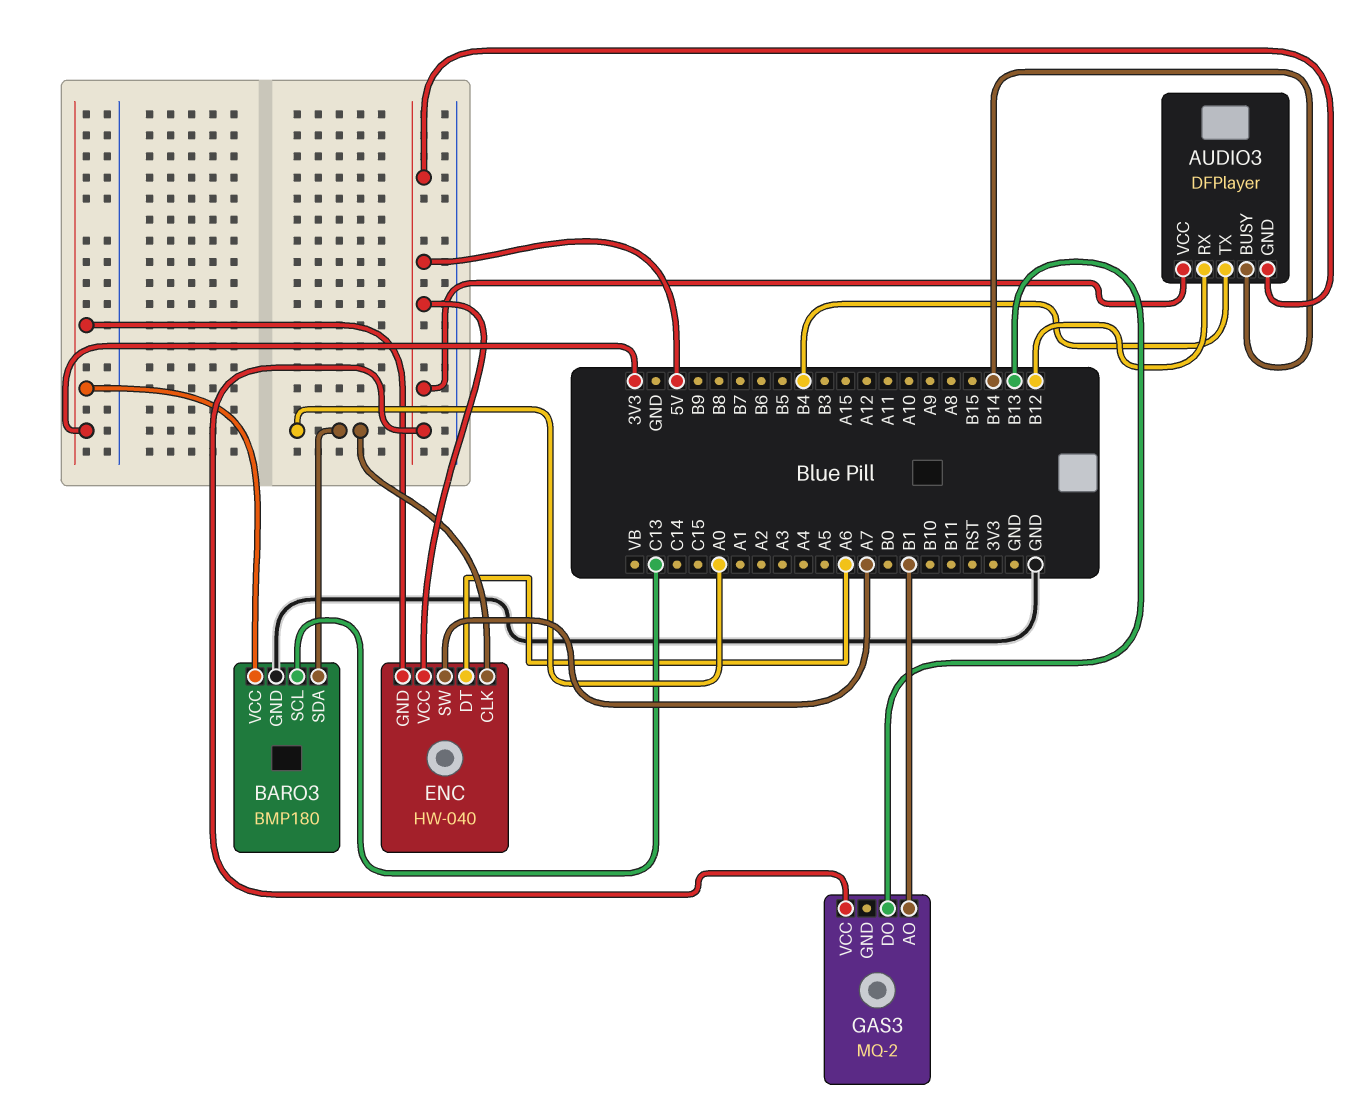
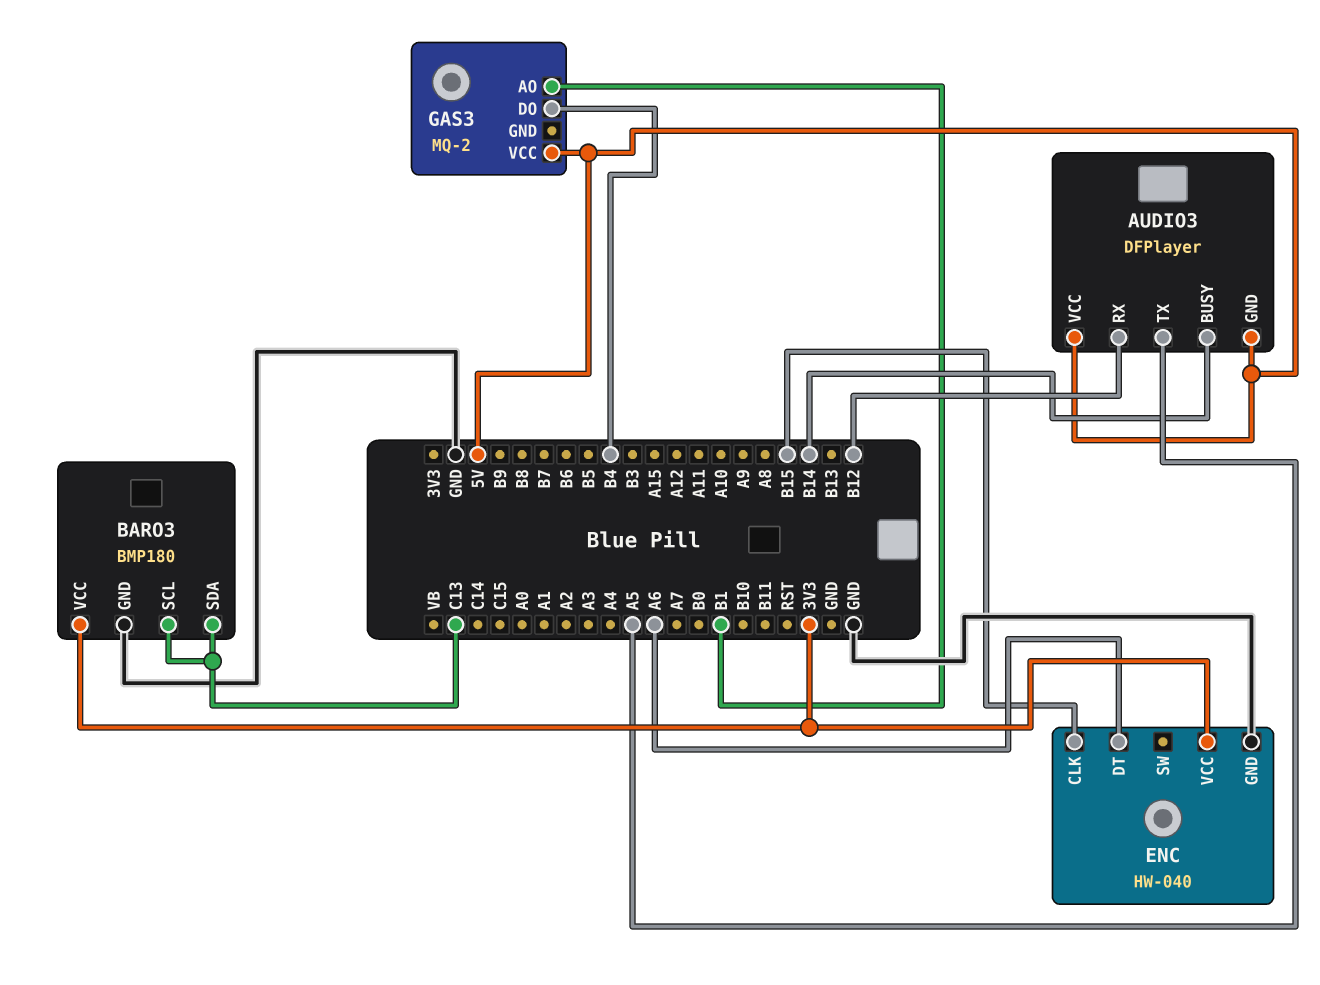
AUDIO3 pin TX: B4 -> A5
BARO3 pin SDA: A0 -> C13
ENC pin CLK: A0 -> B15
ENC pin GND: 3V3 -> GND
ENC pin SW: A7 -> none
ENC pin VCC: 5V -> 3V3
GAS3 pin DO: B13 -> B4

